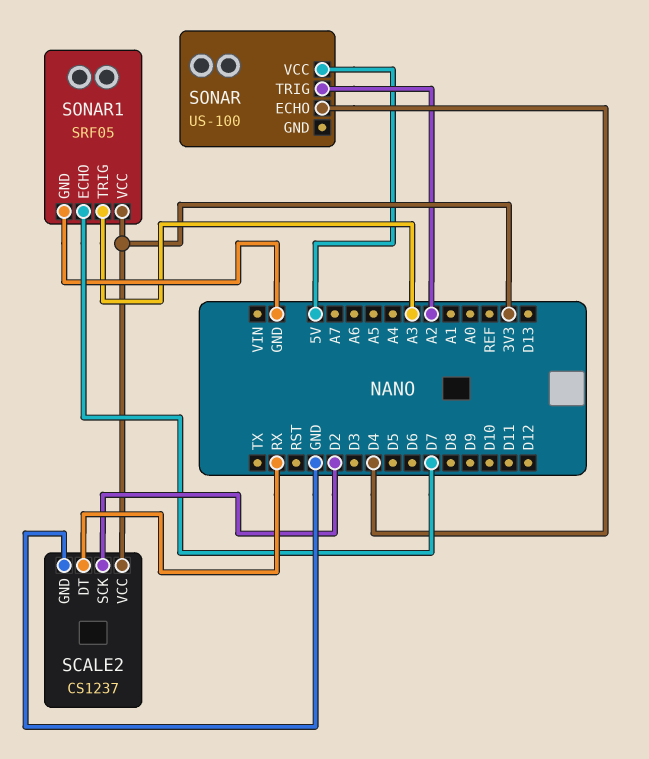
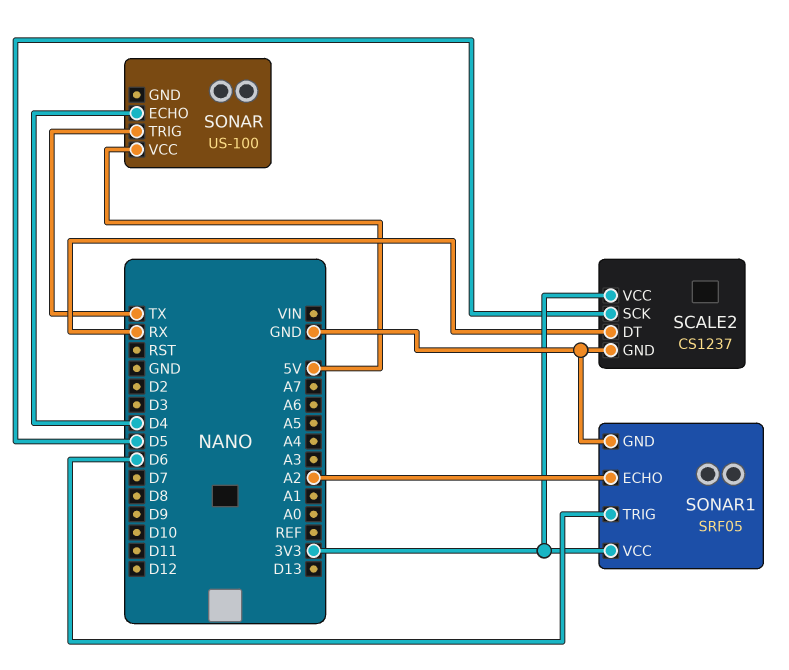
SCALE2 pin SCK: D2 -> D5
SONAR pin TRIG: A2 -> TX
SONAR1 pin ECHO: D7 -> A2
SONAR1 pin TRIG: A3 -> D6

